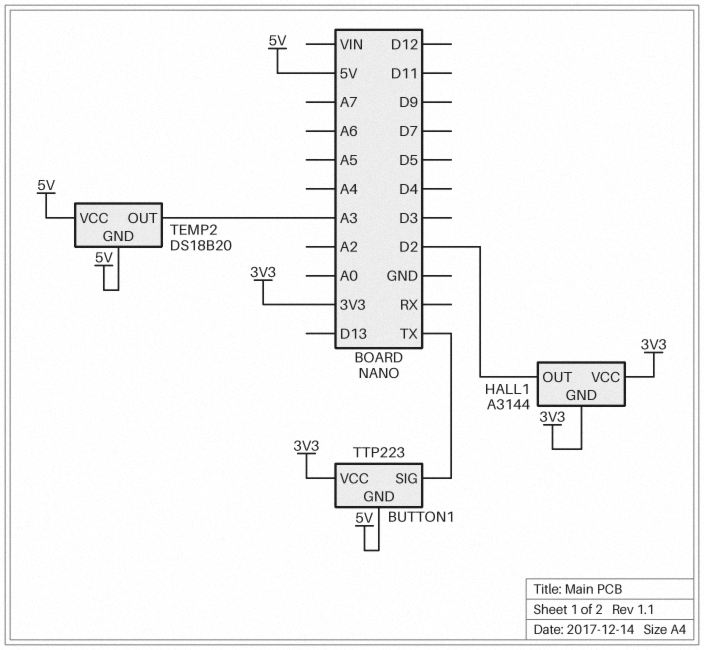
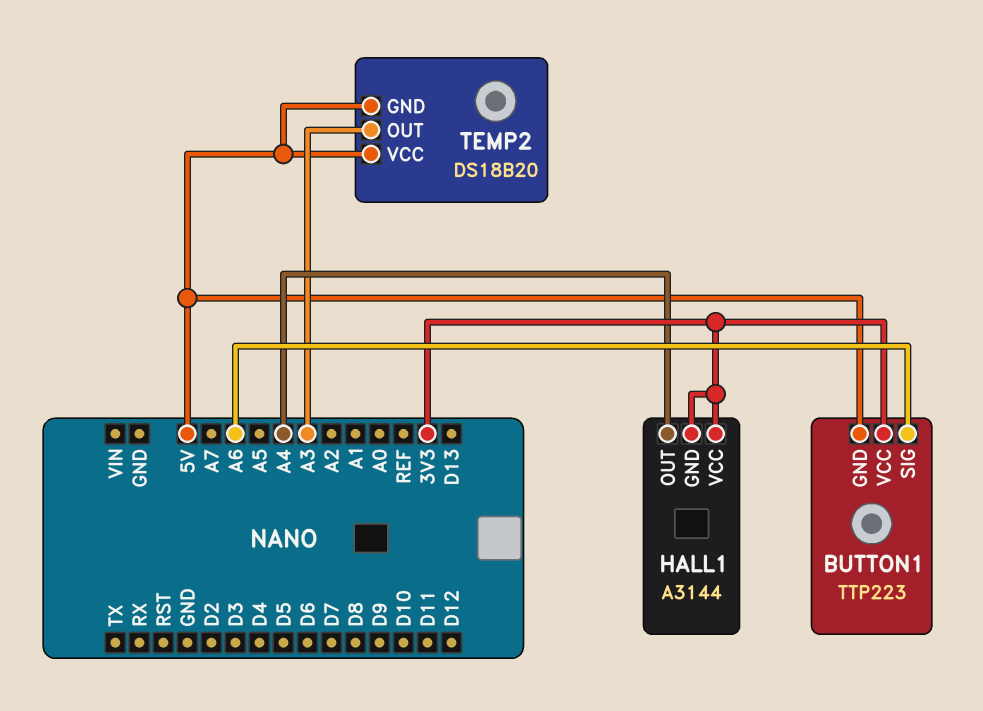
BUTTON1 pin SIG: TX -> A6
HALL1 pin OUT: D2 -> A4

